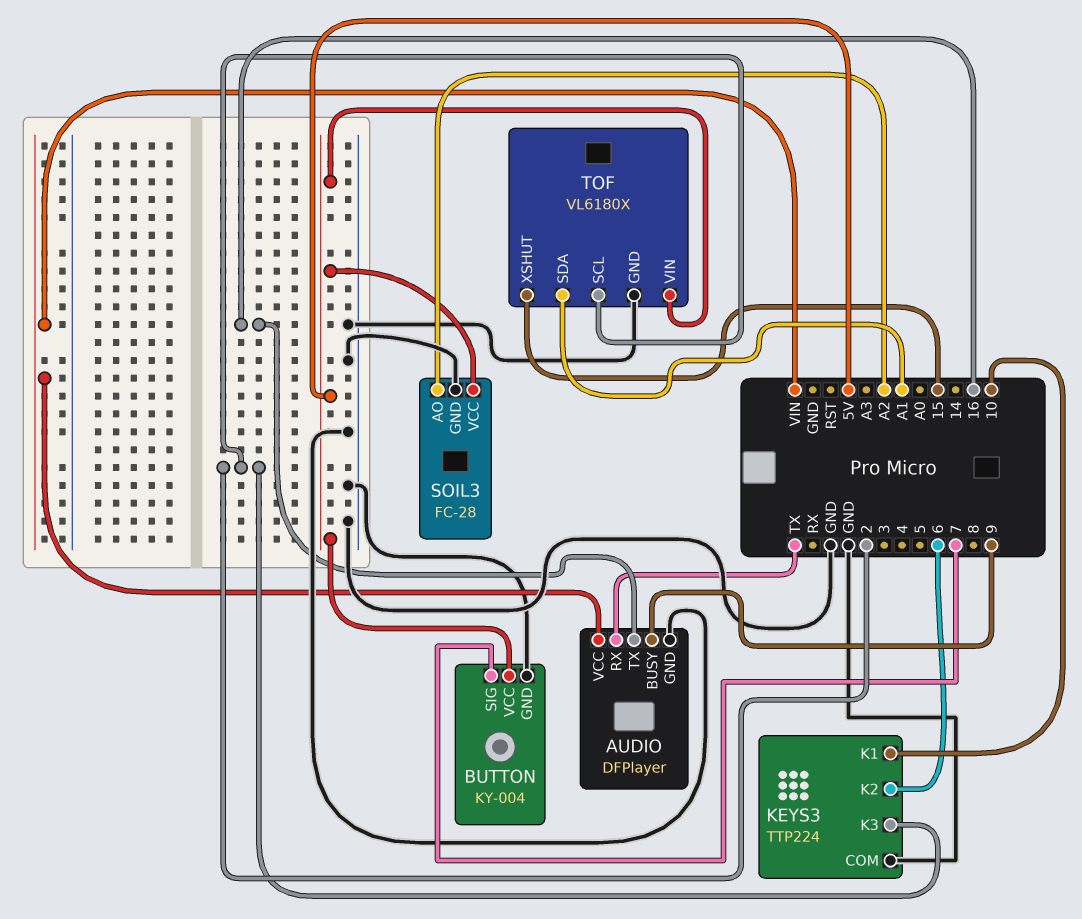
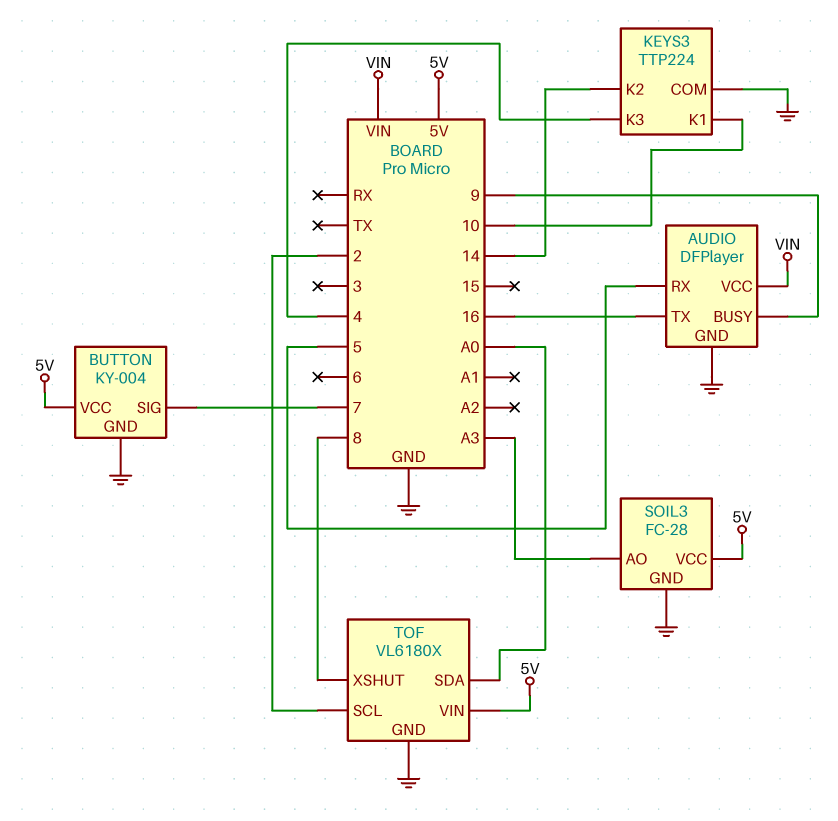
AUDIO pin RX: TX -> 5
KEYS3 pin K2: 6 -> 14
KEYS3 pin K3: 2 -> 4
SOIL3 pin AO: A2 -> A3
TOF pin SDA: A1 -> A0
TOF pin XSHUT: 15 -> 8

